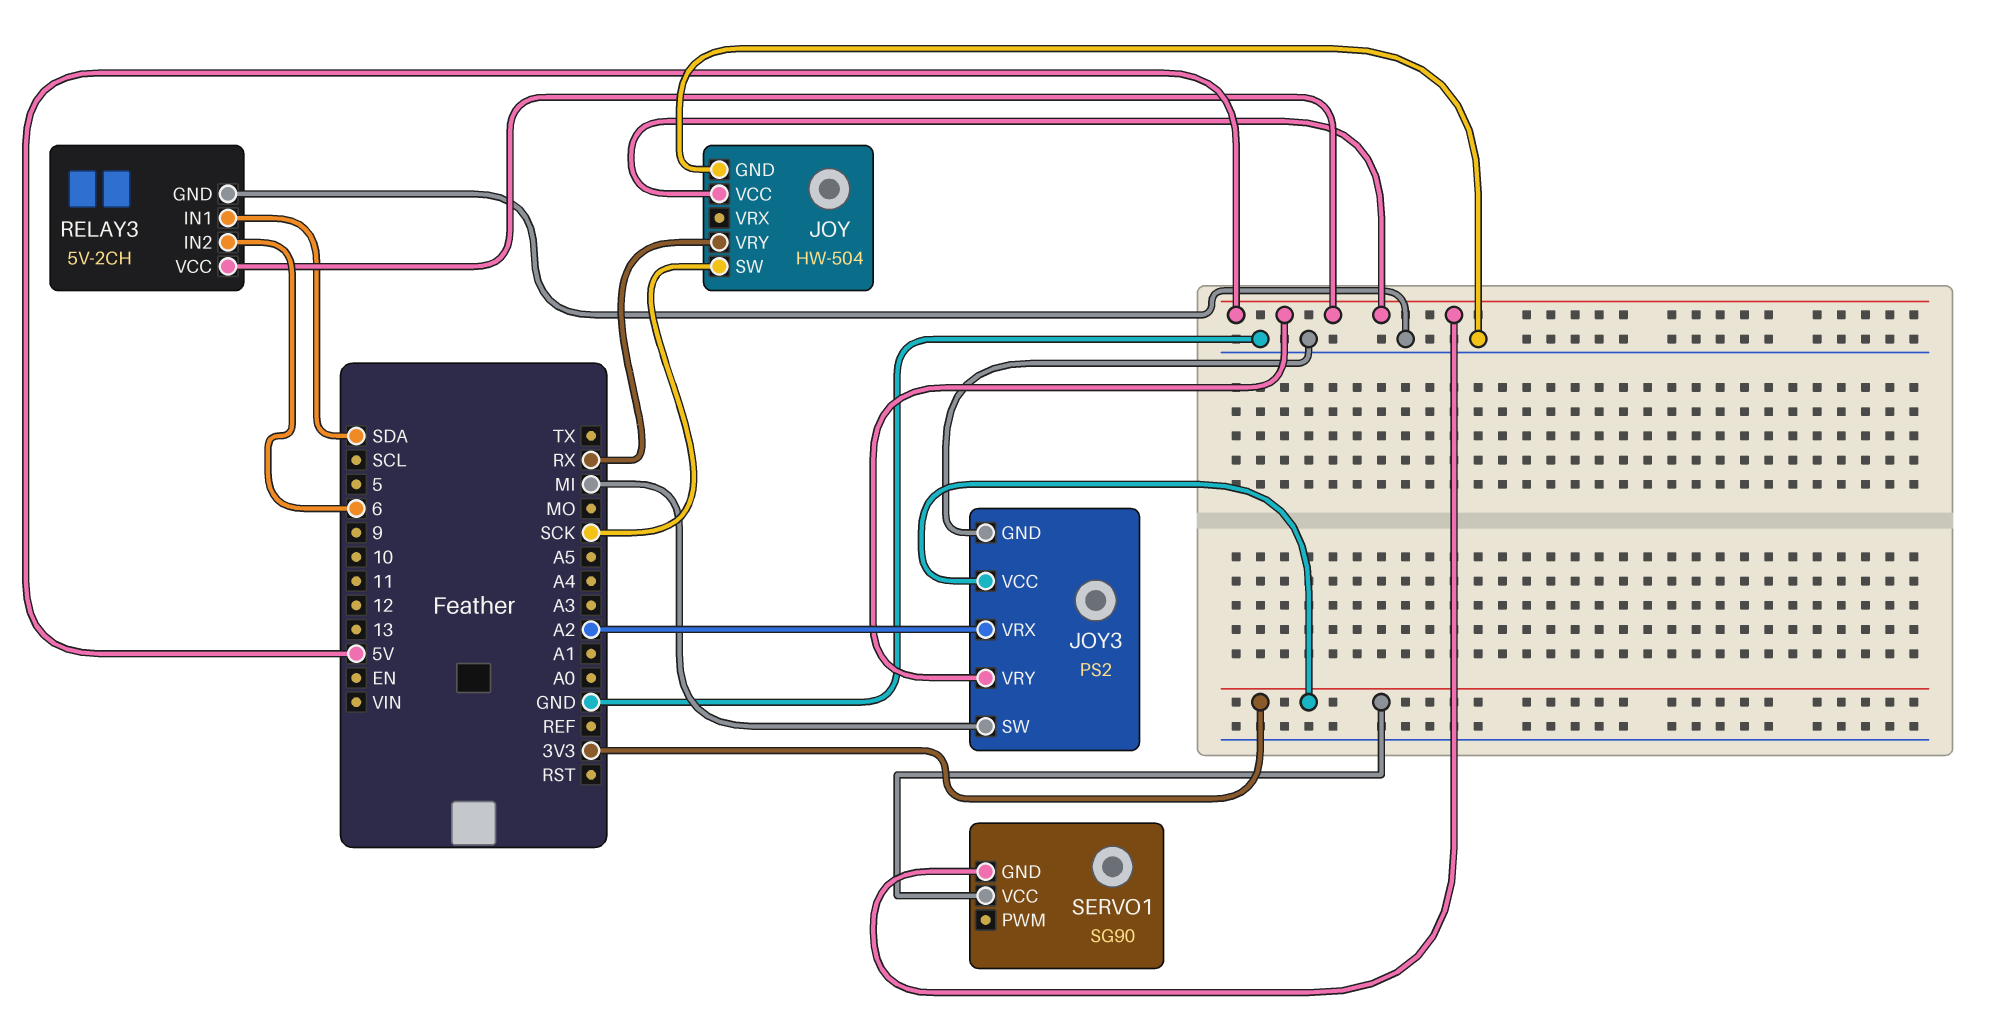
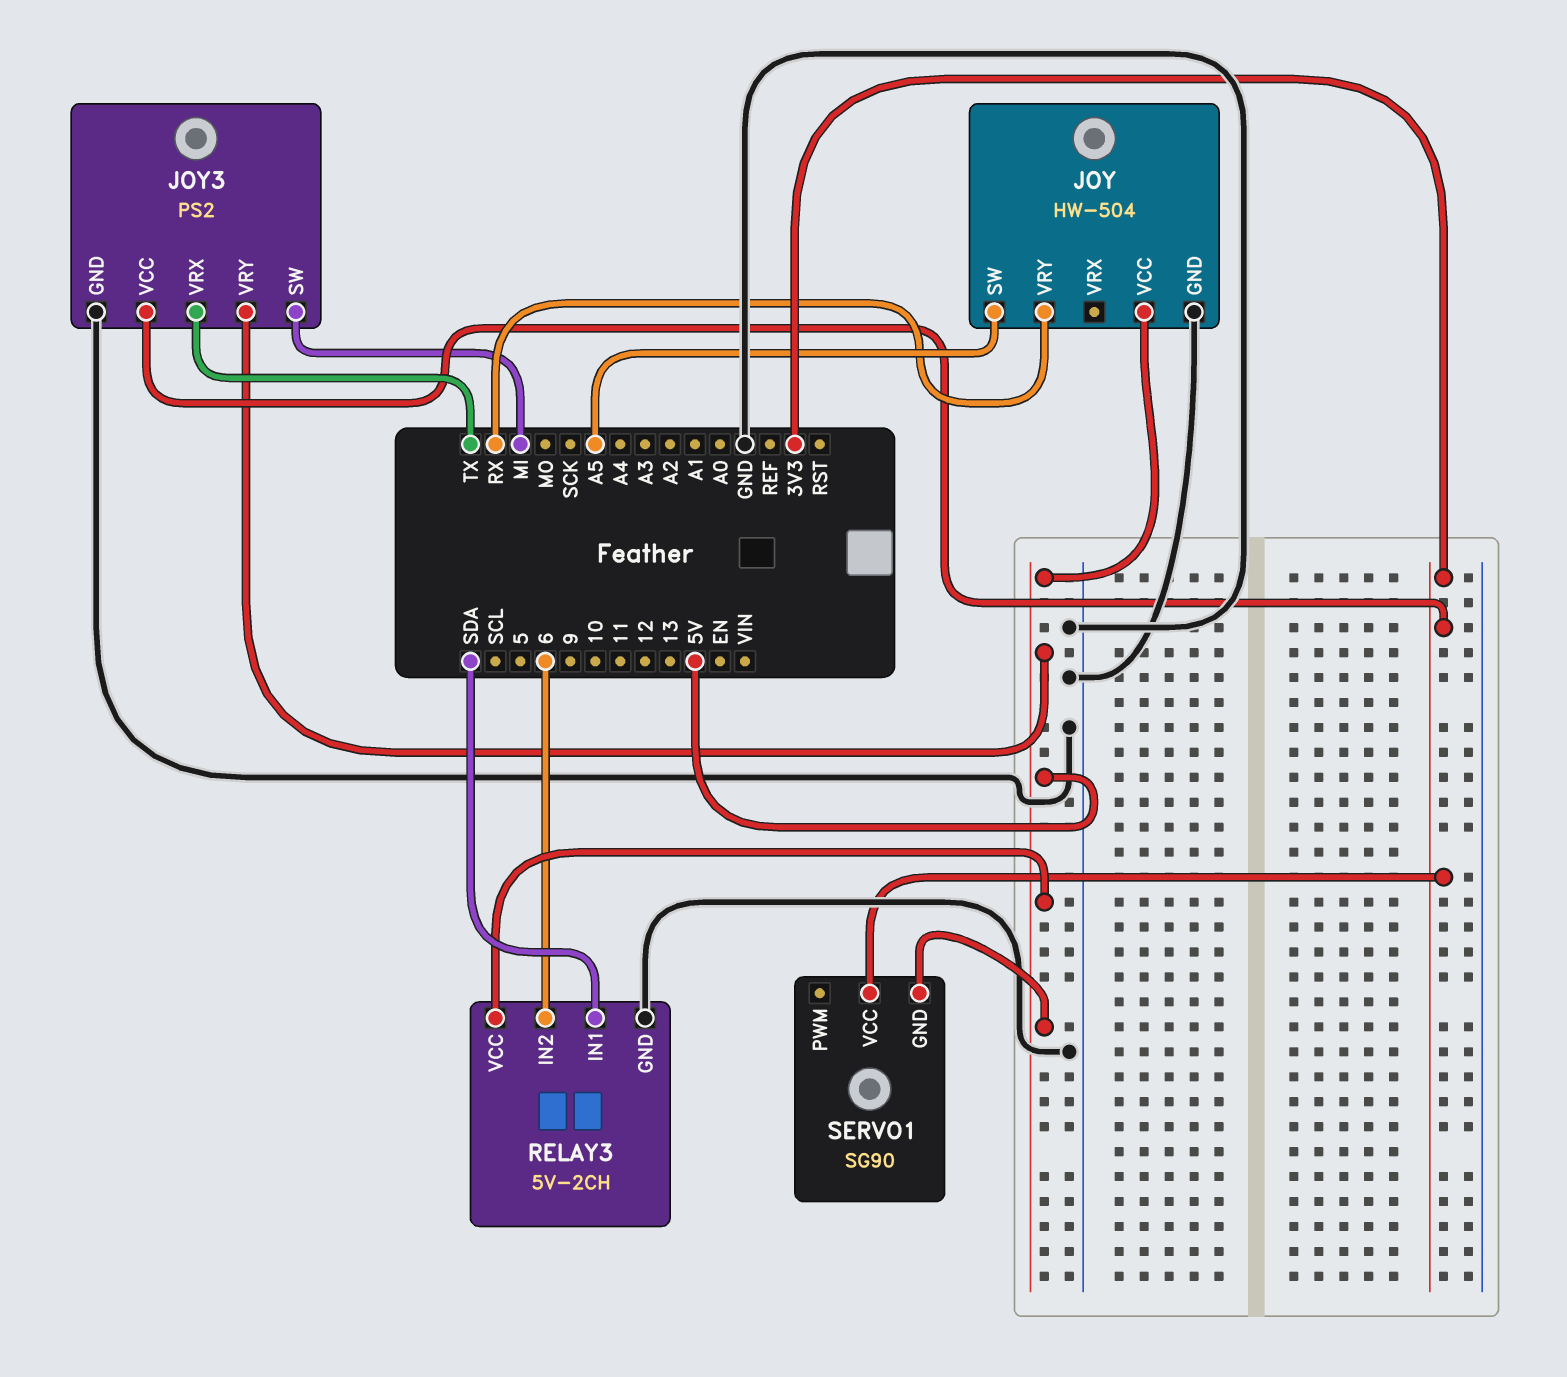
JOY pin SW: SCK -> A5
JOY3 pin VRX: A2 -> TX

